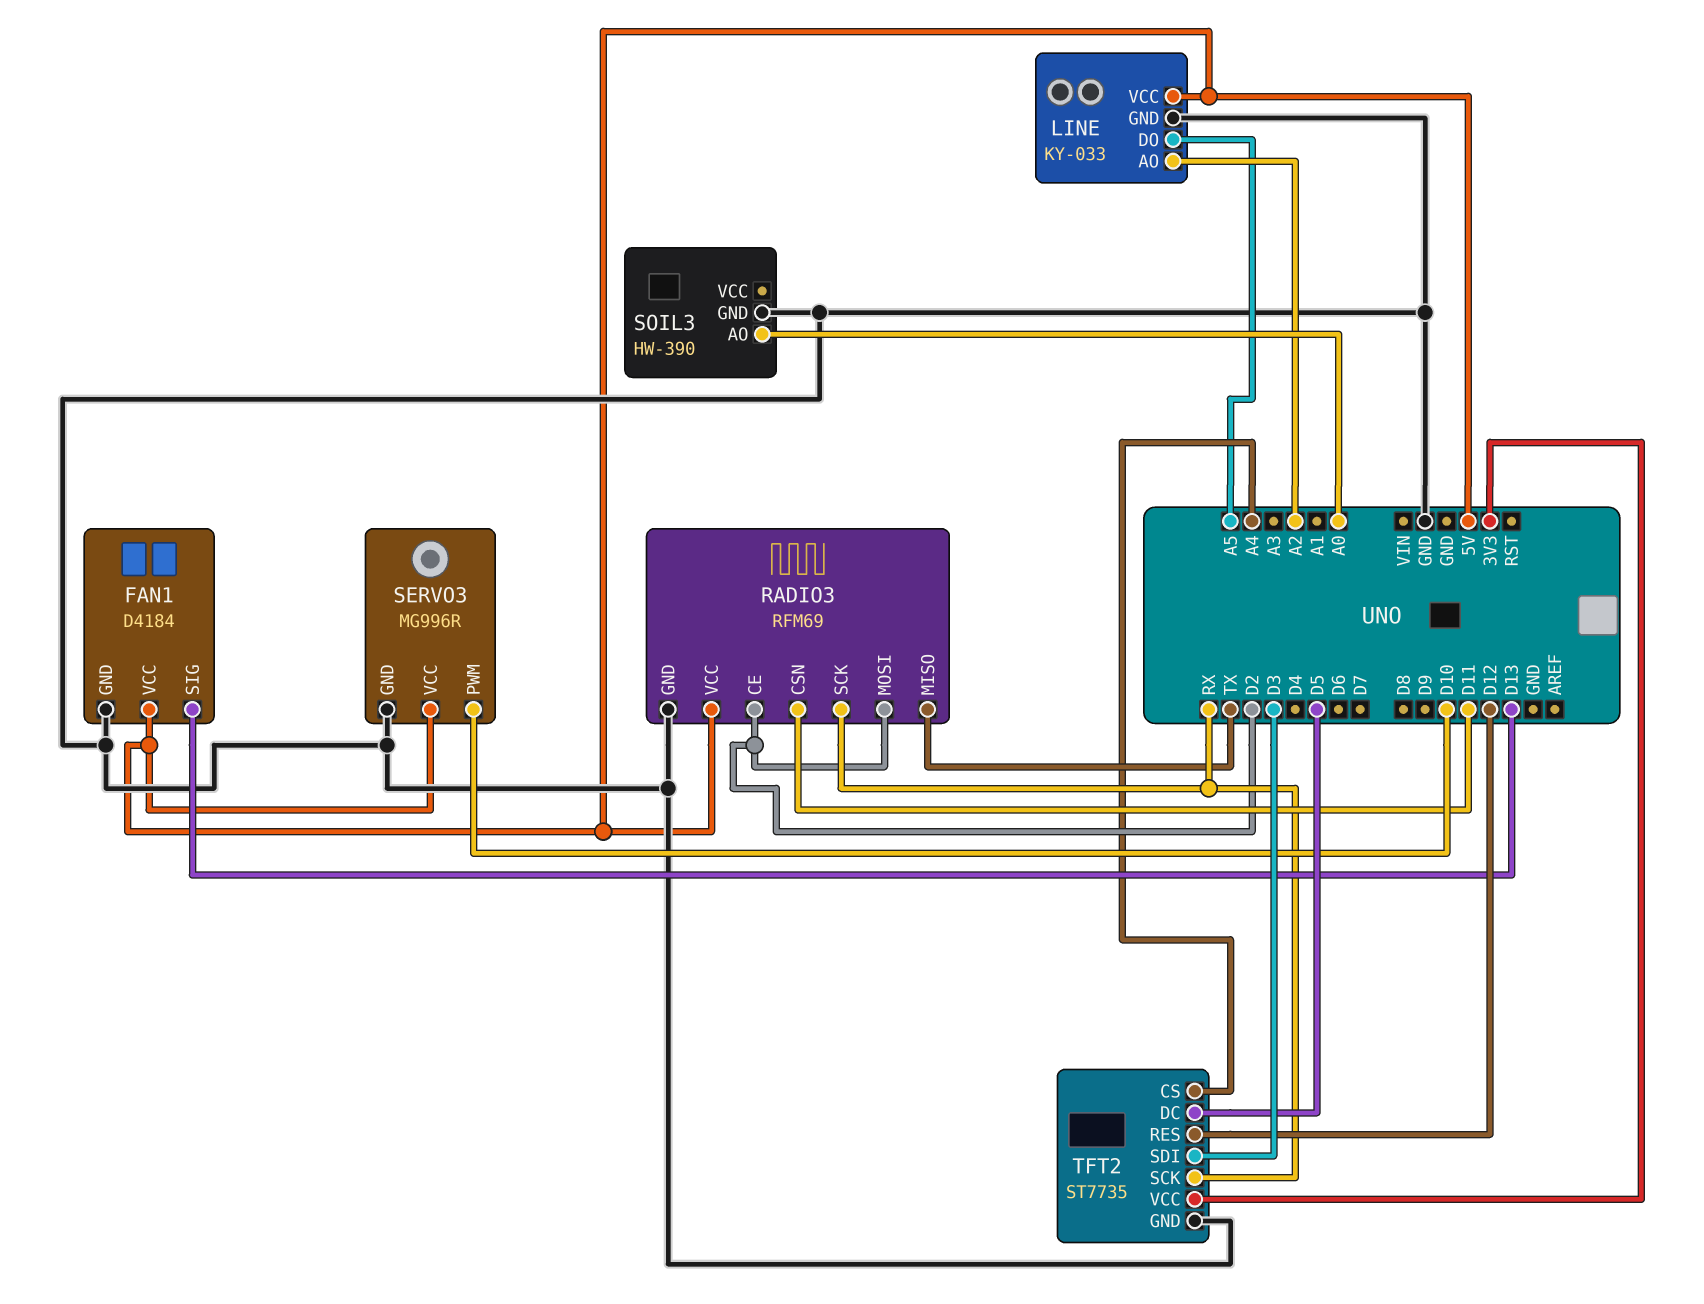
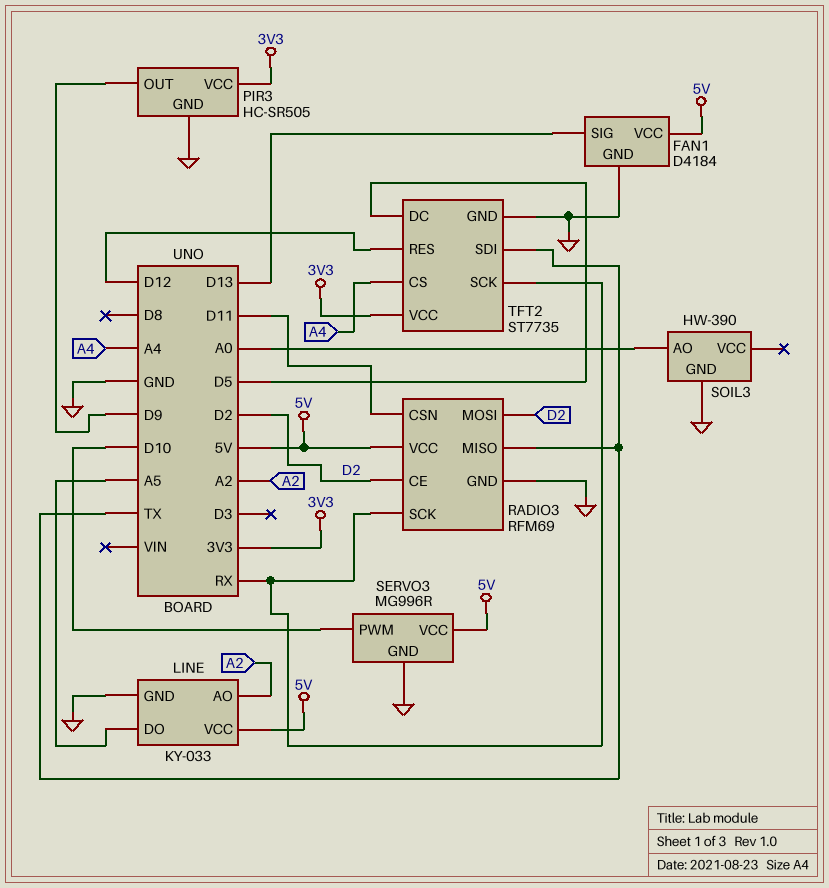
PIR3: none -> HC-SR505
PIR3 pin GND: none -> GND
PIR3 pin OUT: none -> D9
PIR3 pin VCC: none -> 3V3
TFT2 pin SDI: D3 -> TX

